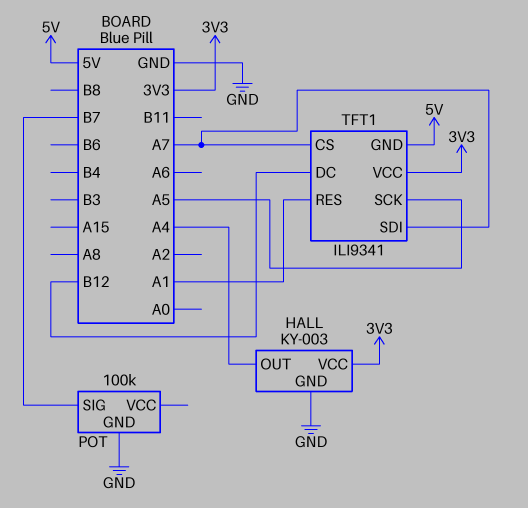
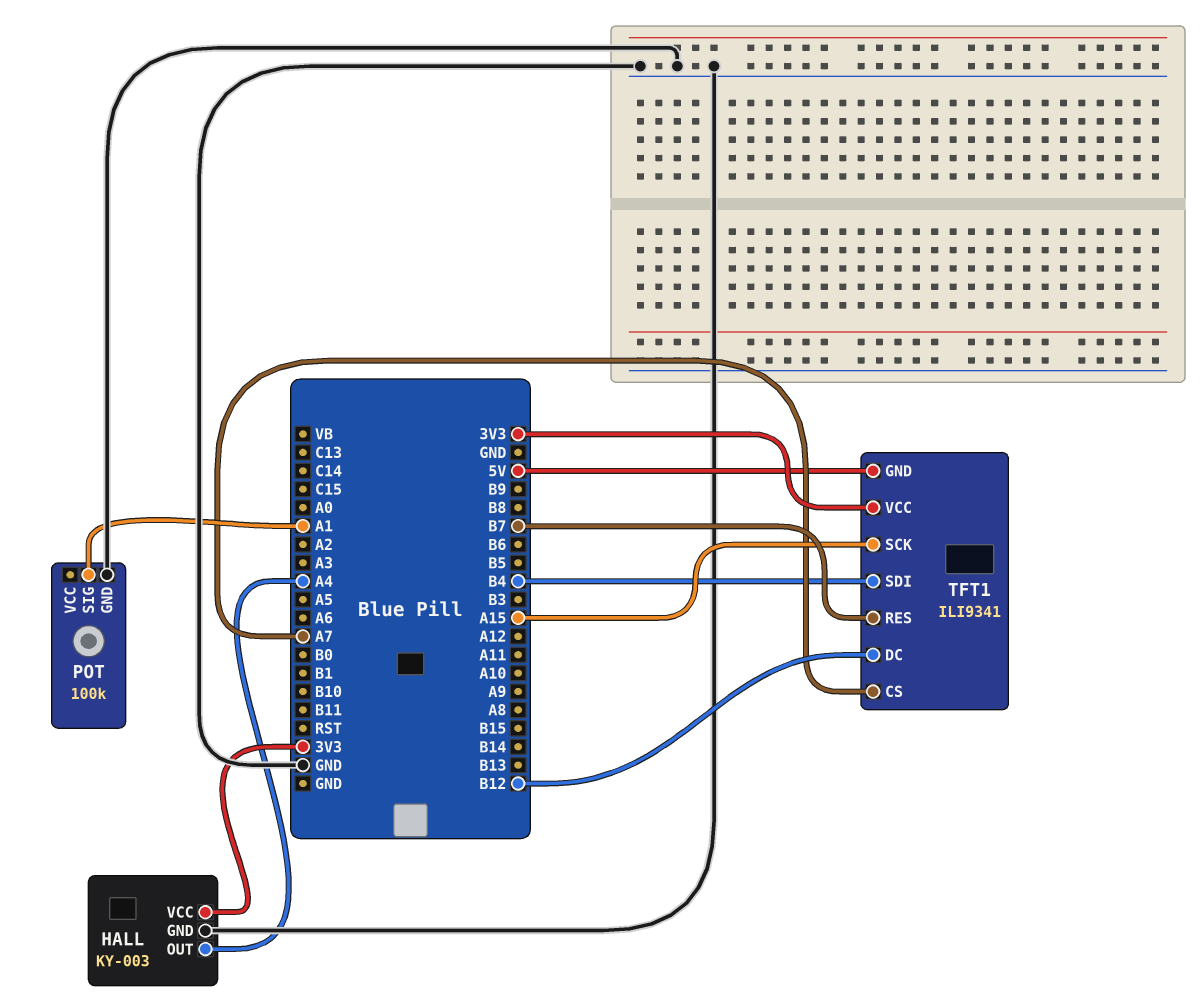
POT pin SIG: B7 -> A1
TFT1 pin RES: A1 -> B7
TFT1 pin SCK: A5 -> A15
TFT1 pin SDI: A7 -> B4

